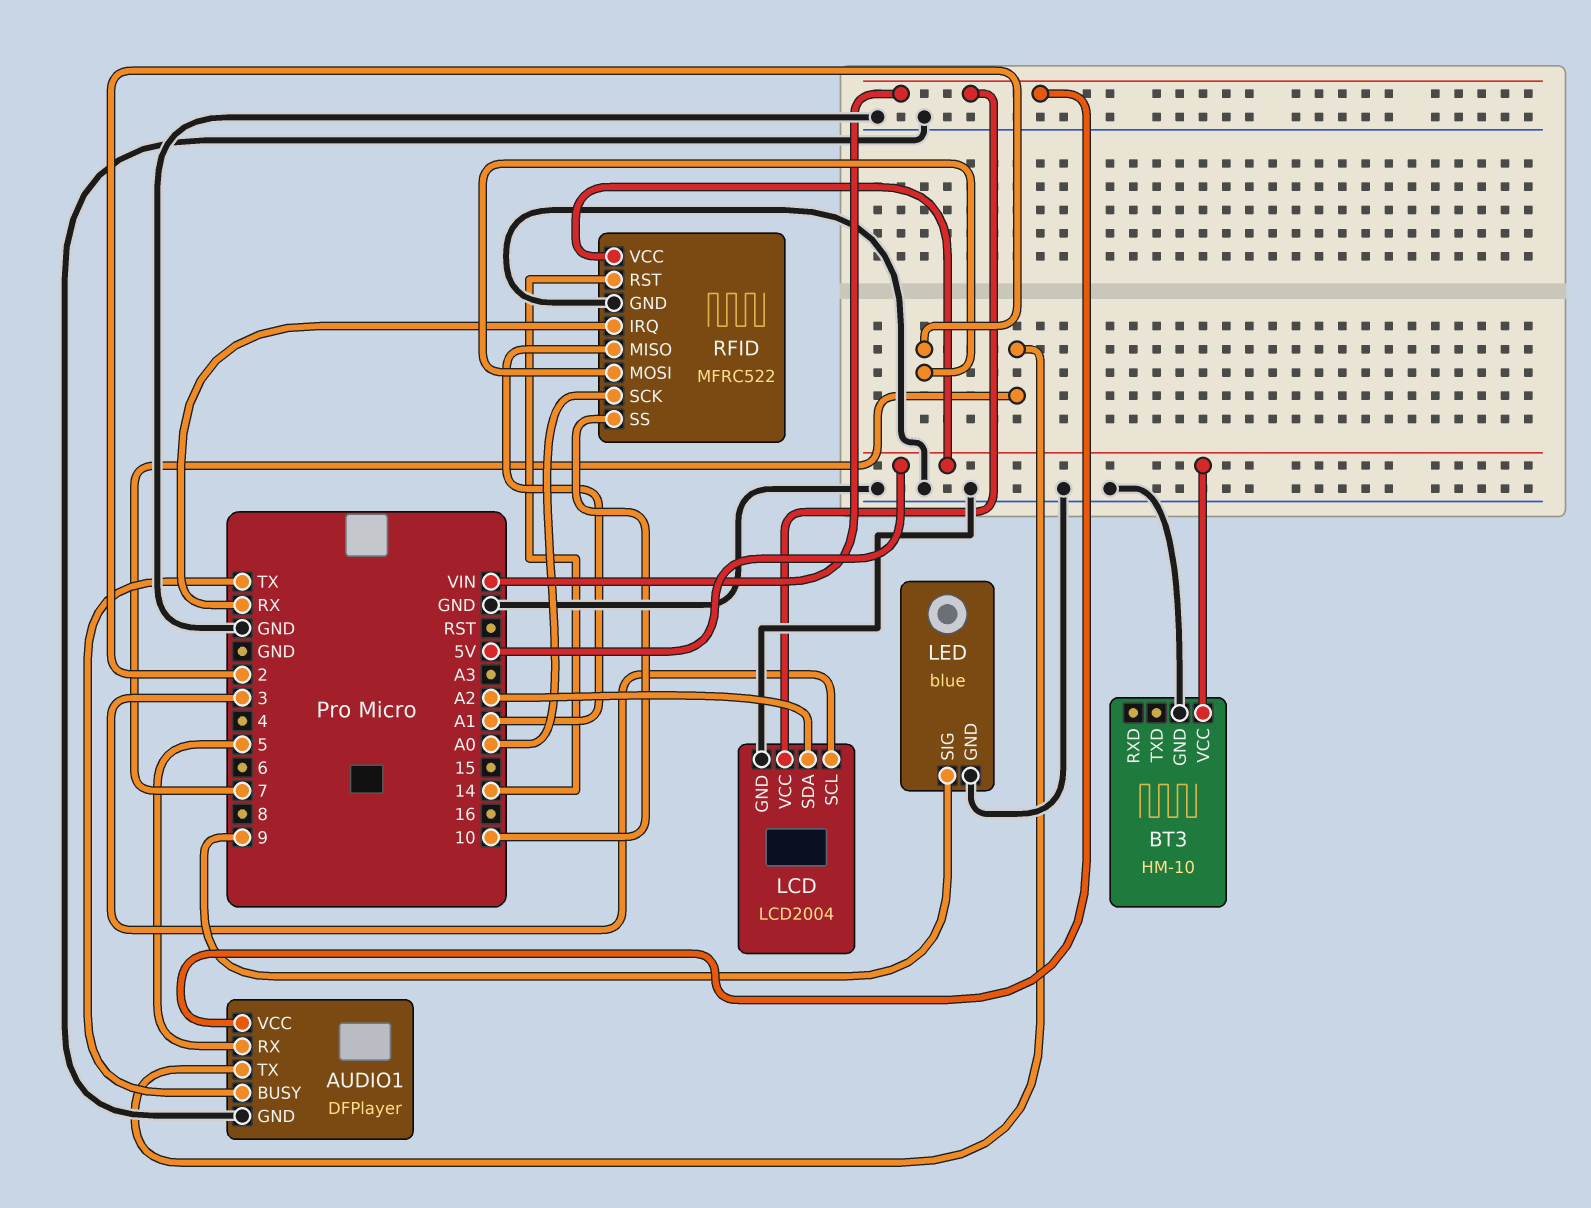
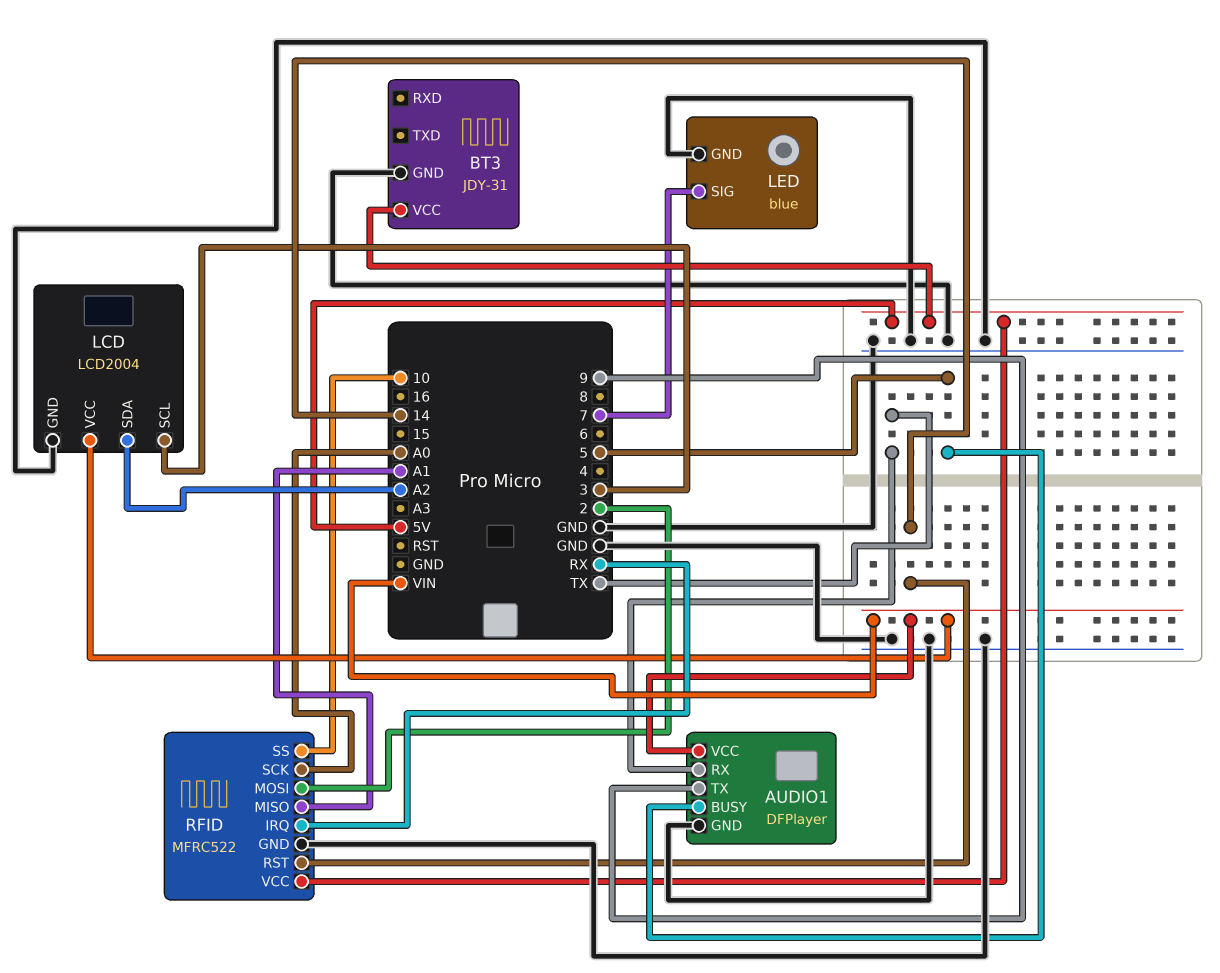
AUDIO1 pin BUSY: TX -> 5
AUDIO1 pin RX: 5 -> TX
AUDIO1 pin TX: 7 -> 9
BT3: HM-10 -> JDY-31
LED pin SIG: 9 -> 7

